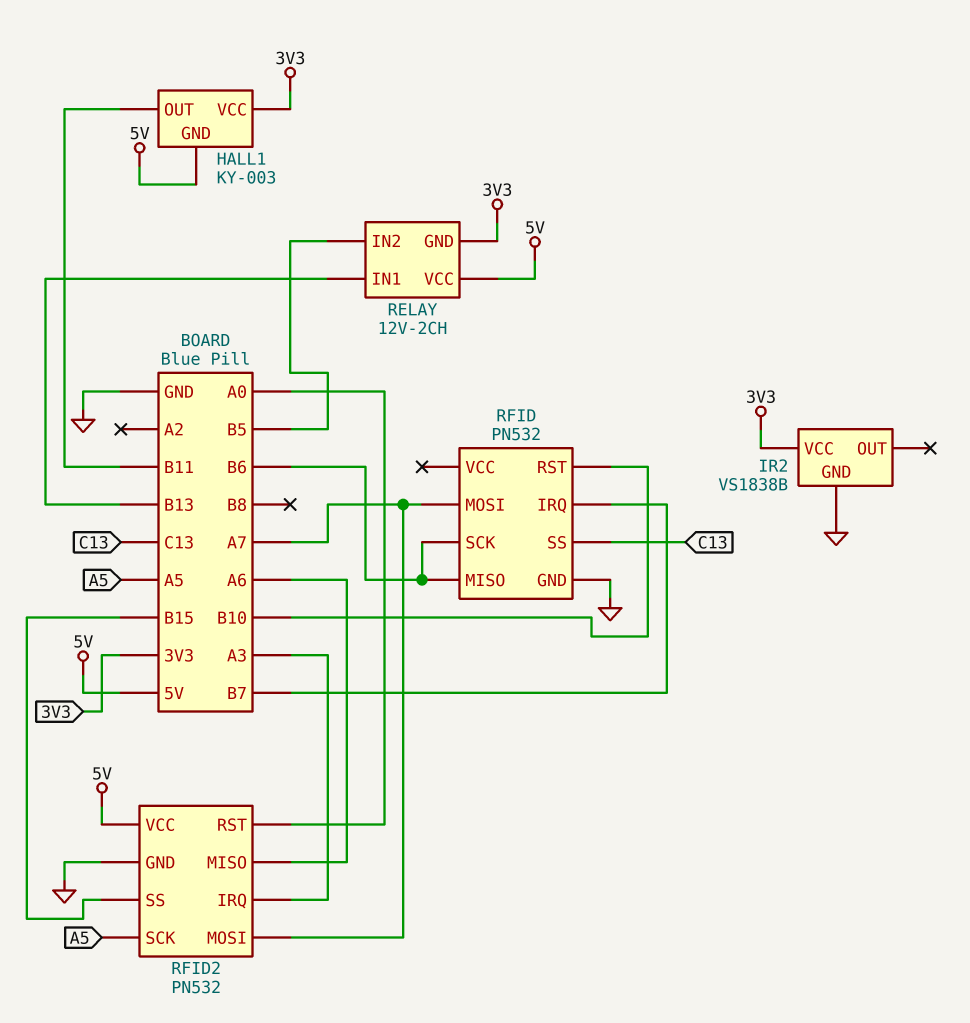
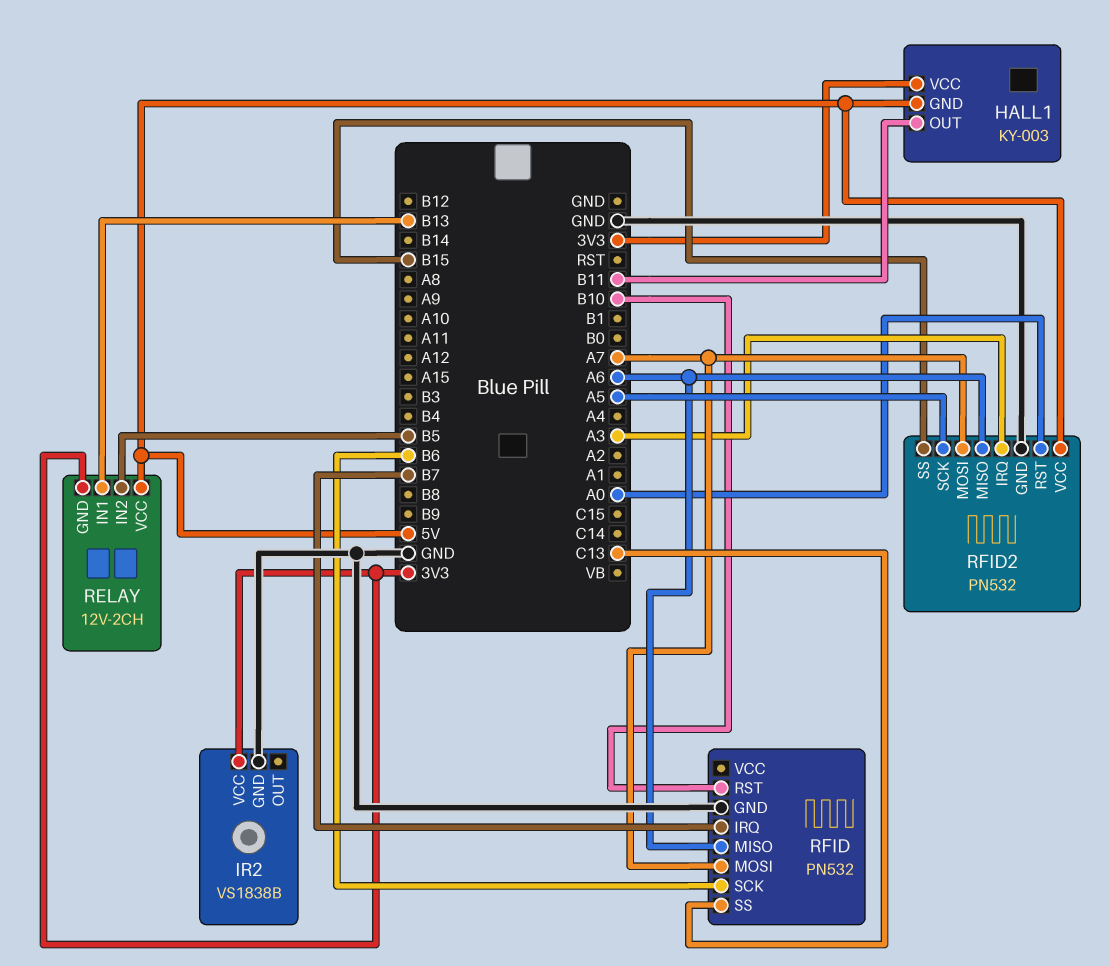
RFID pin MISO: B6 -> A6

